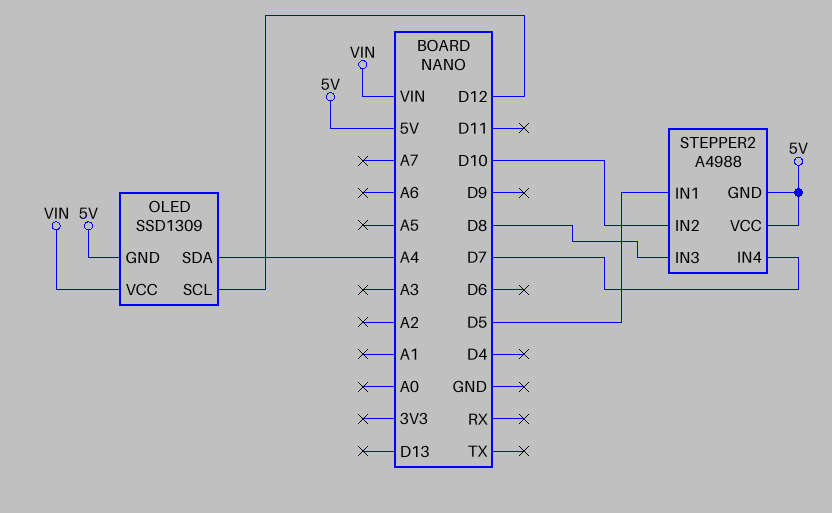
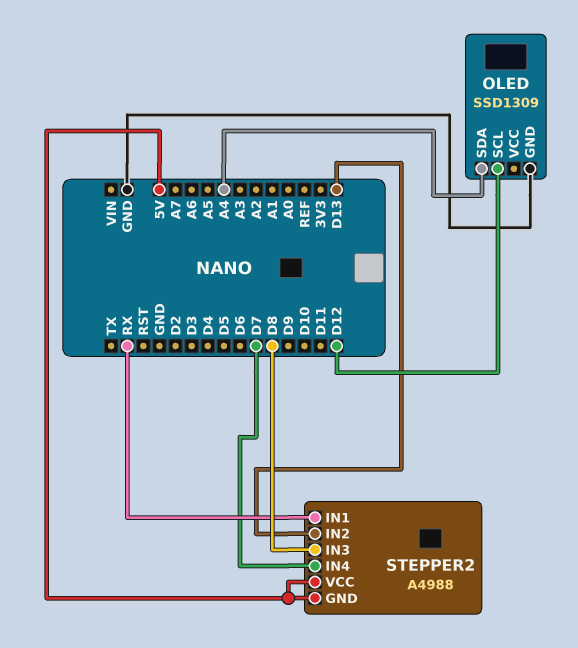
OLED pin GND: 5V -> GND
OLED pin VCC: VIN -> none
STEPPER2 pin IN1: D5 -> RX
STEPPER2 pin IN2: D10 -> D13

